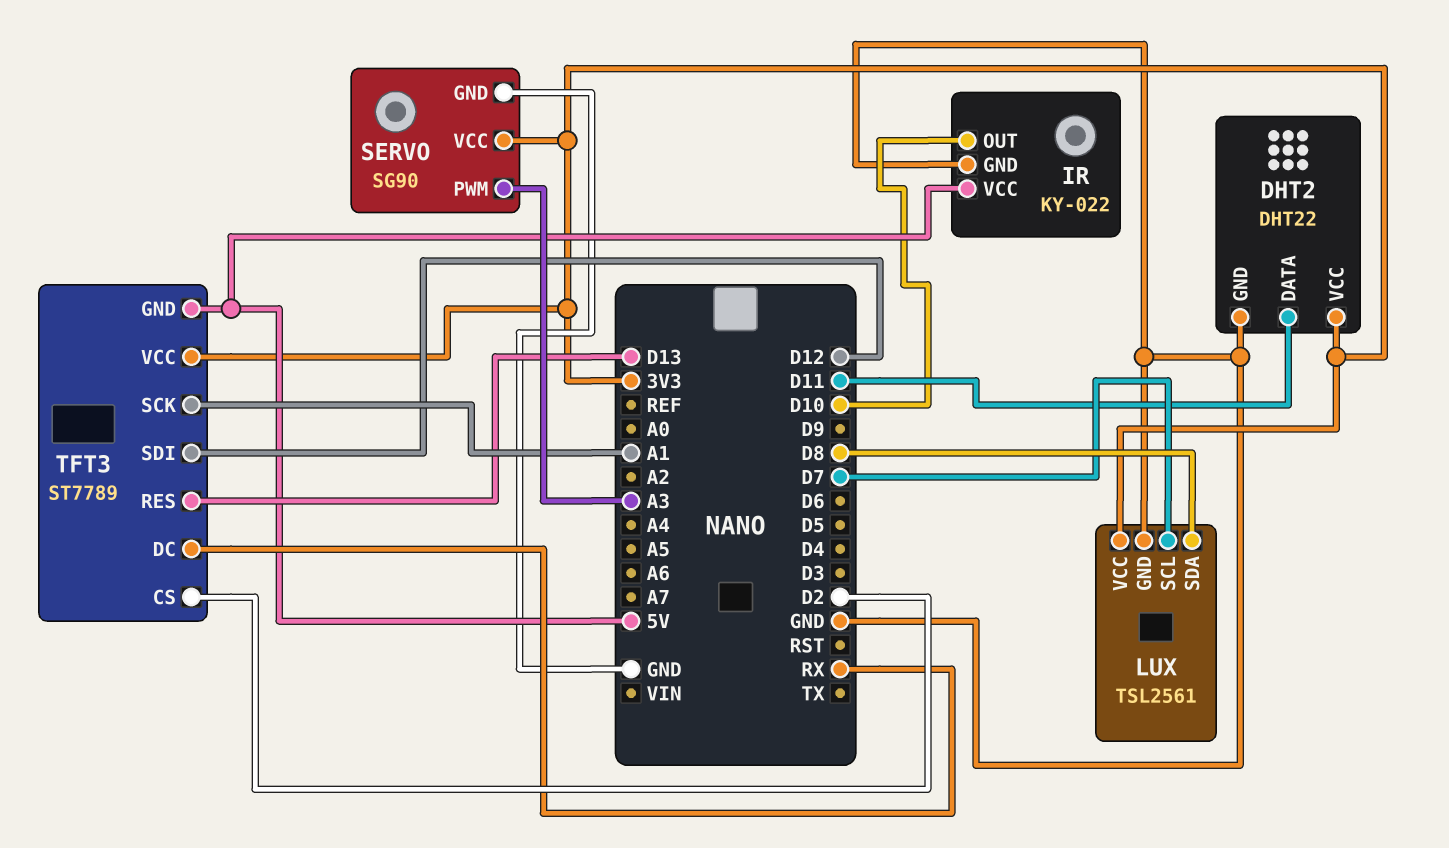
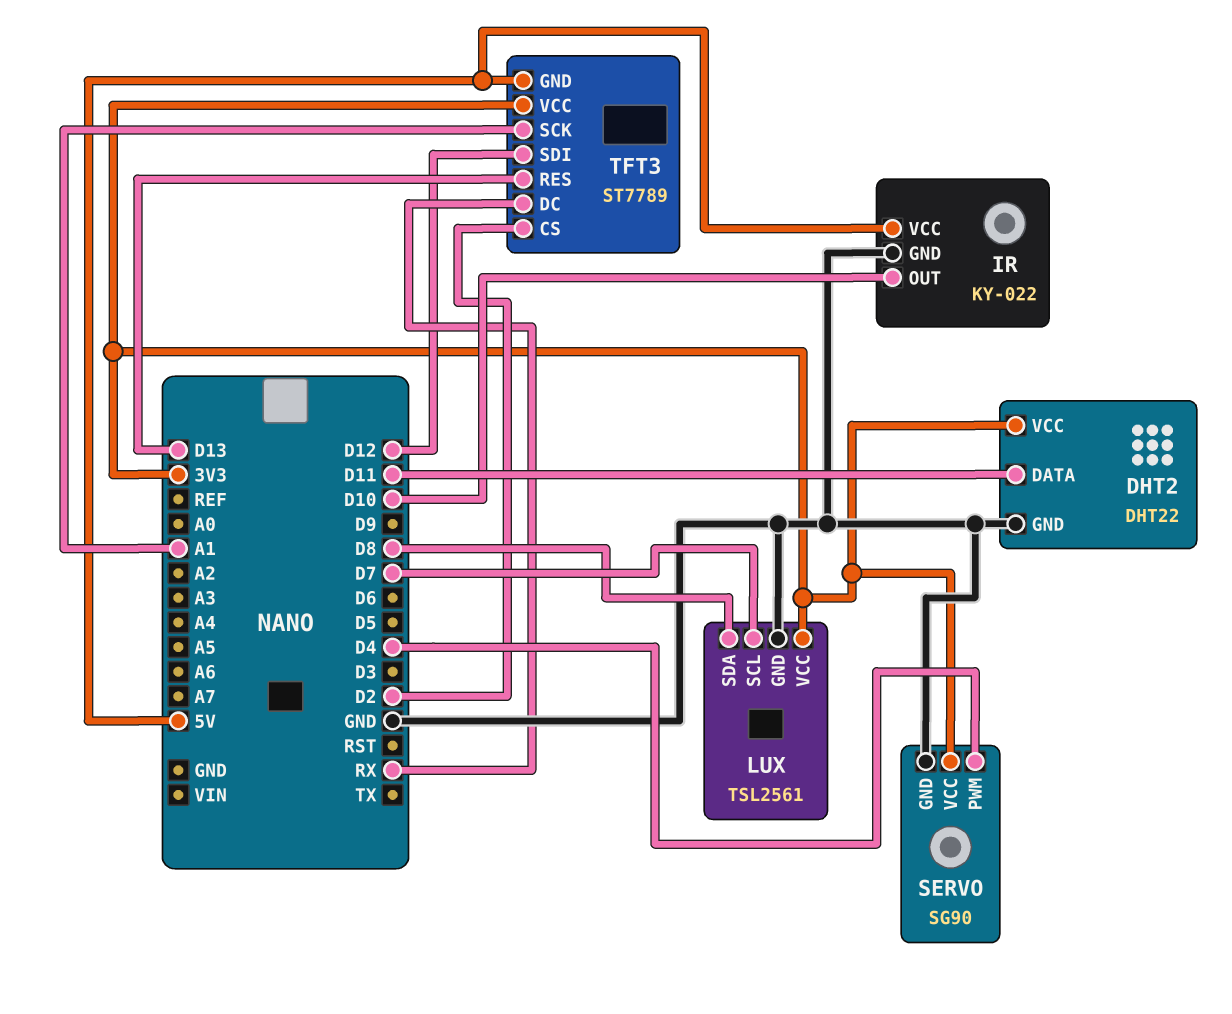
SERVO pin PWM: A3 -> D4

